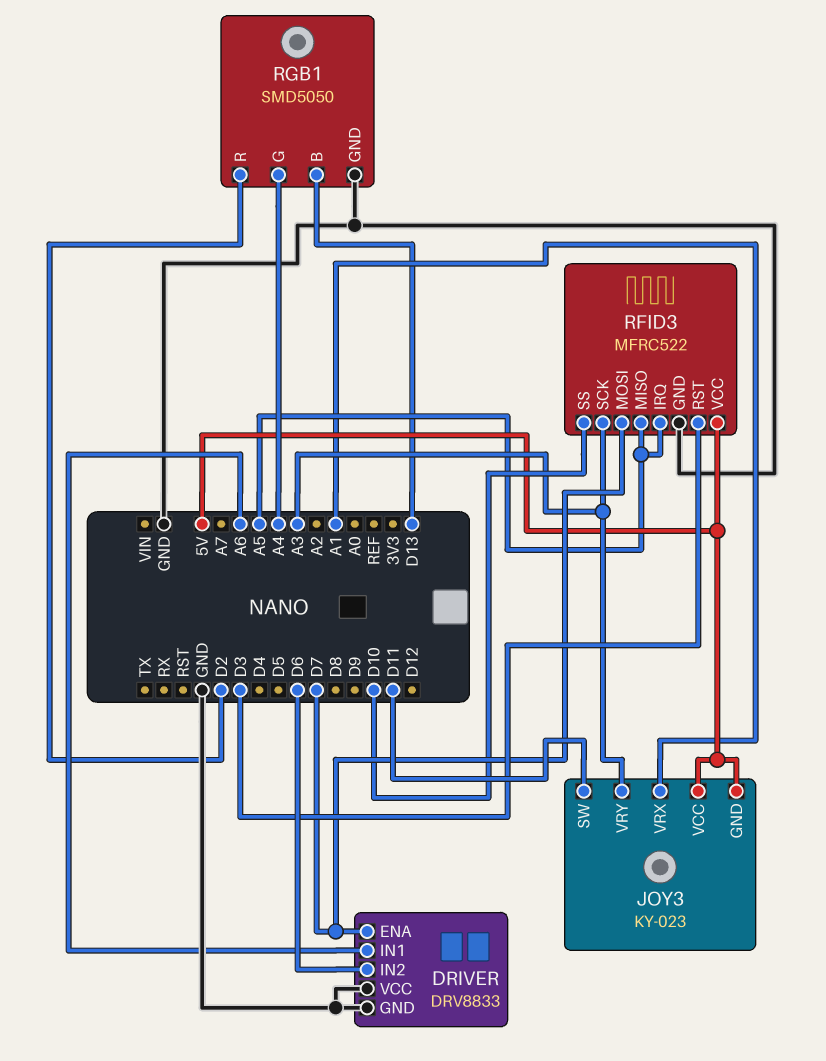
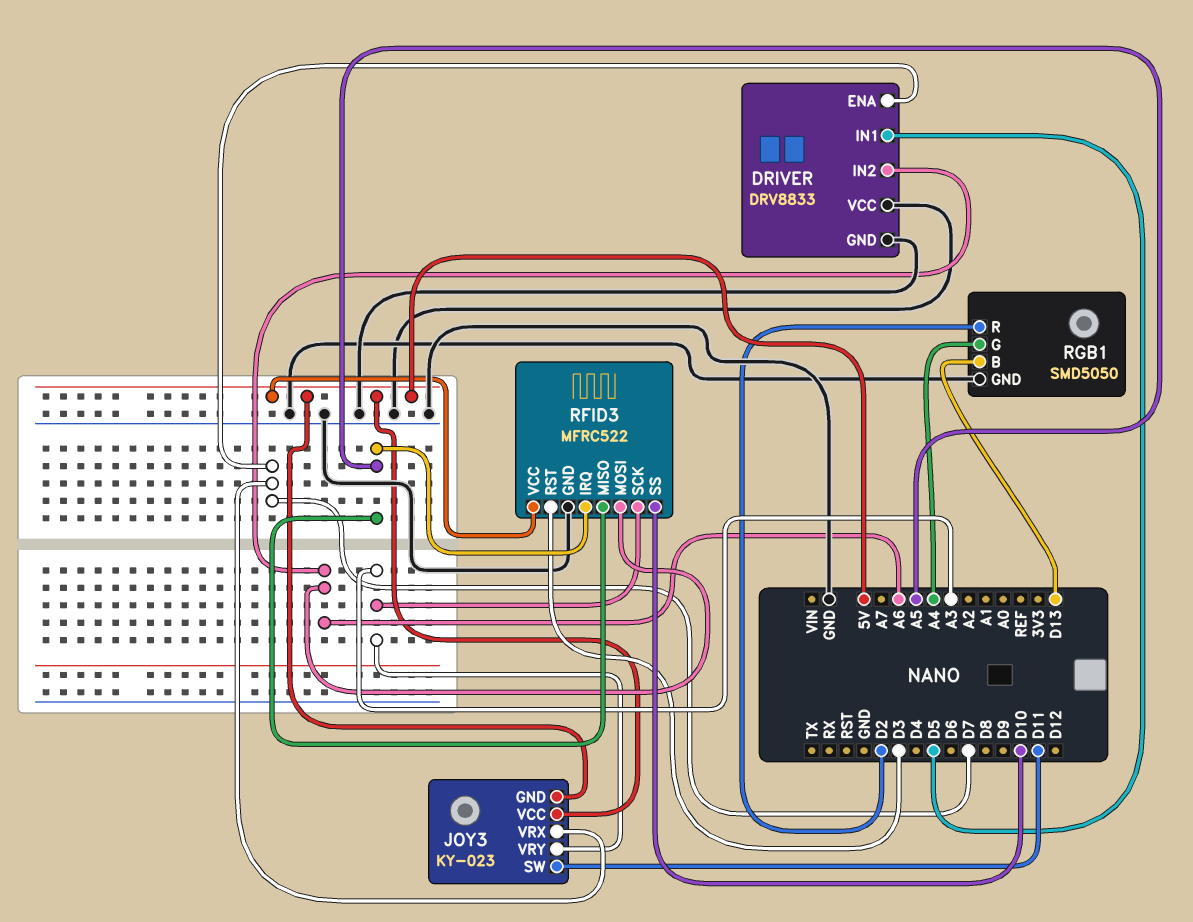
DRIVER pin IN1: A6 -> D5
DRIVER pin IN2: D6 -> A6
JOY3 pin VRX: A1 -> D7
RFID3 pin MOSI: D7 -> A6

